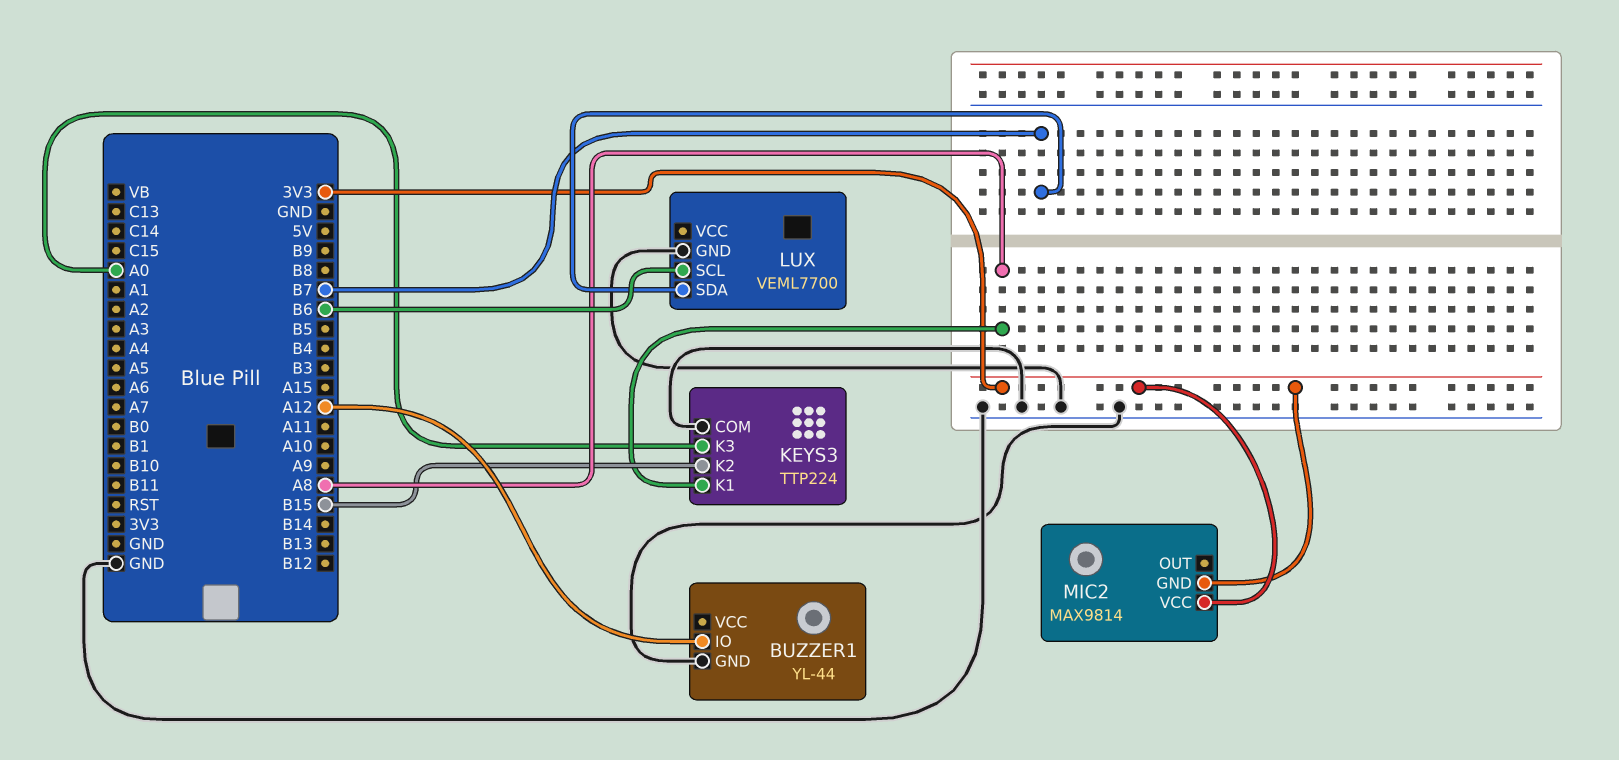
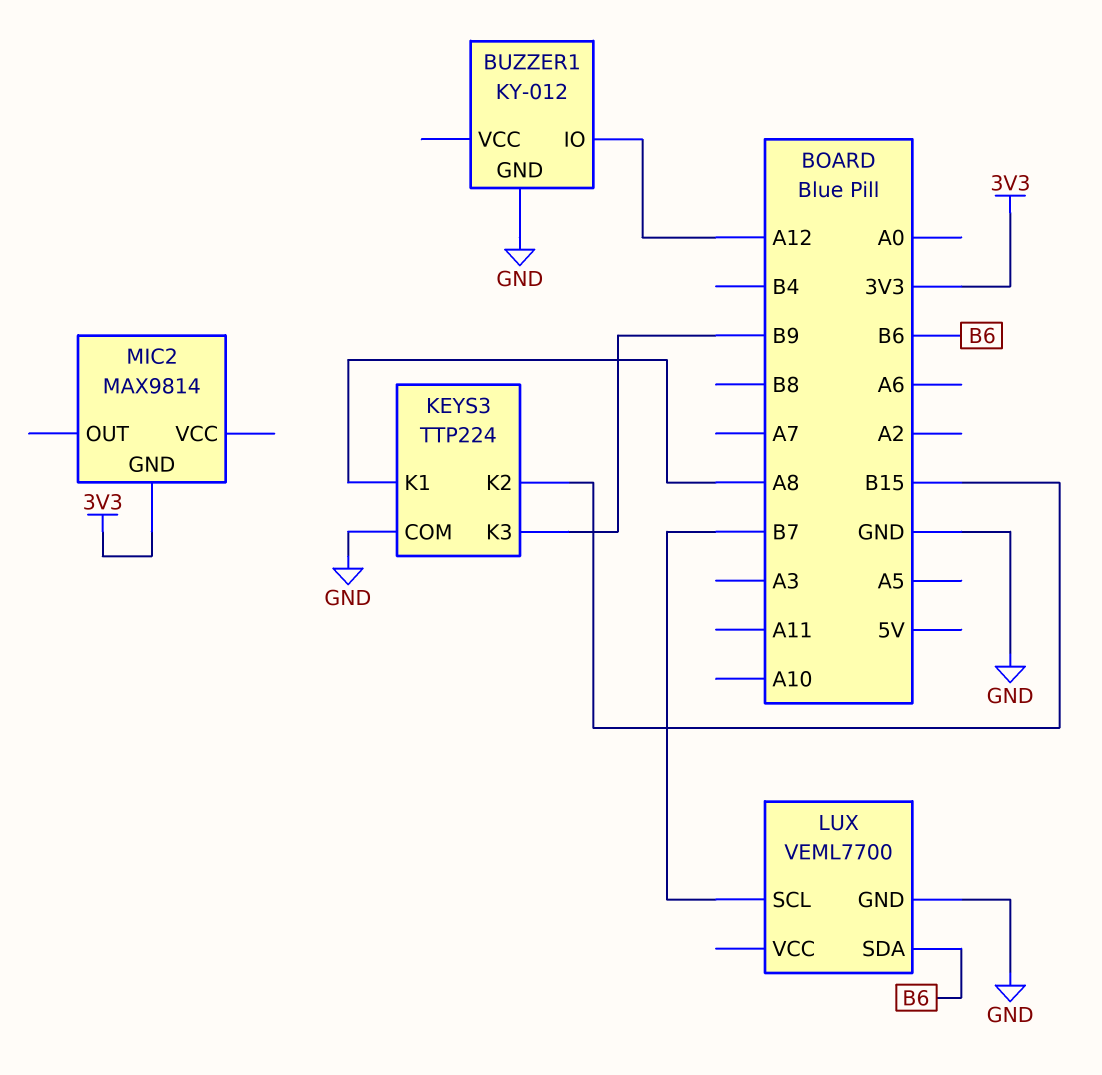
BUZZER1: YL-44 -> KY-012
KEYS3 pin K3: A0 -> B9
LUX pin SCL: B6 -> B7
LUX pin SDA: B7 -> B6
MIC2 pin VCC: 3V3 -> none

